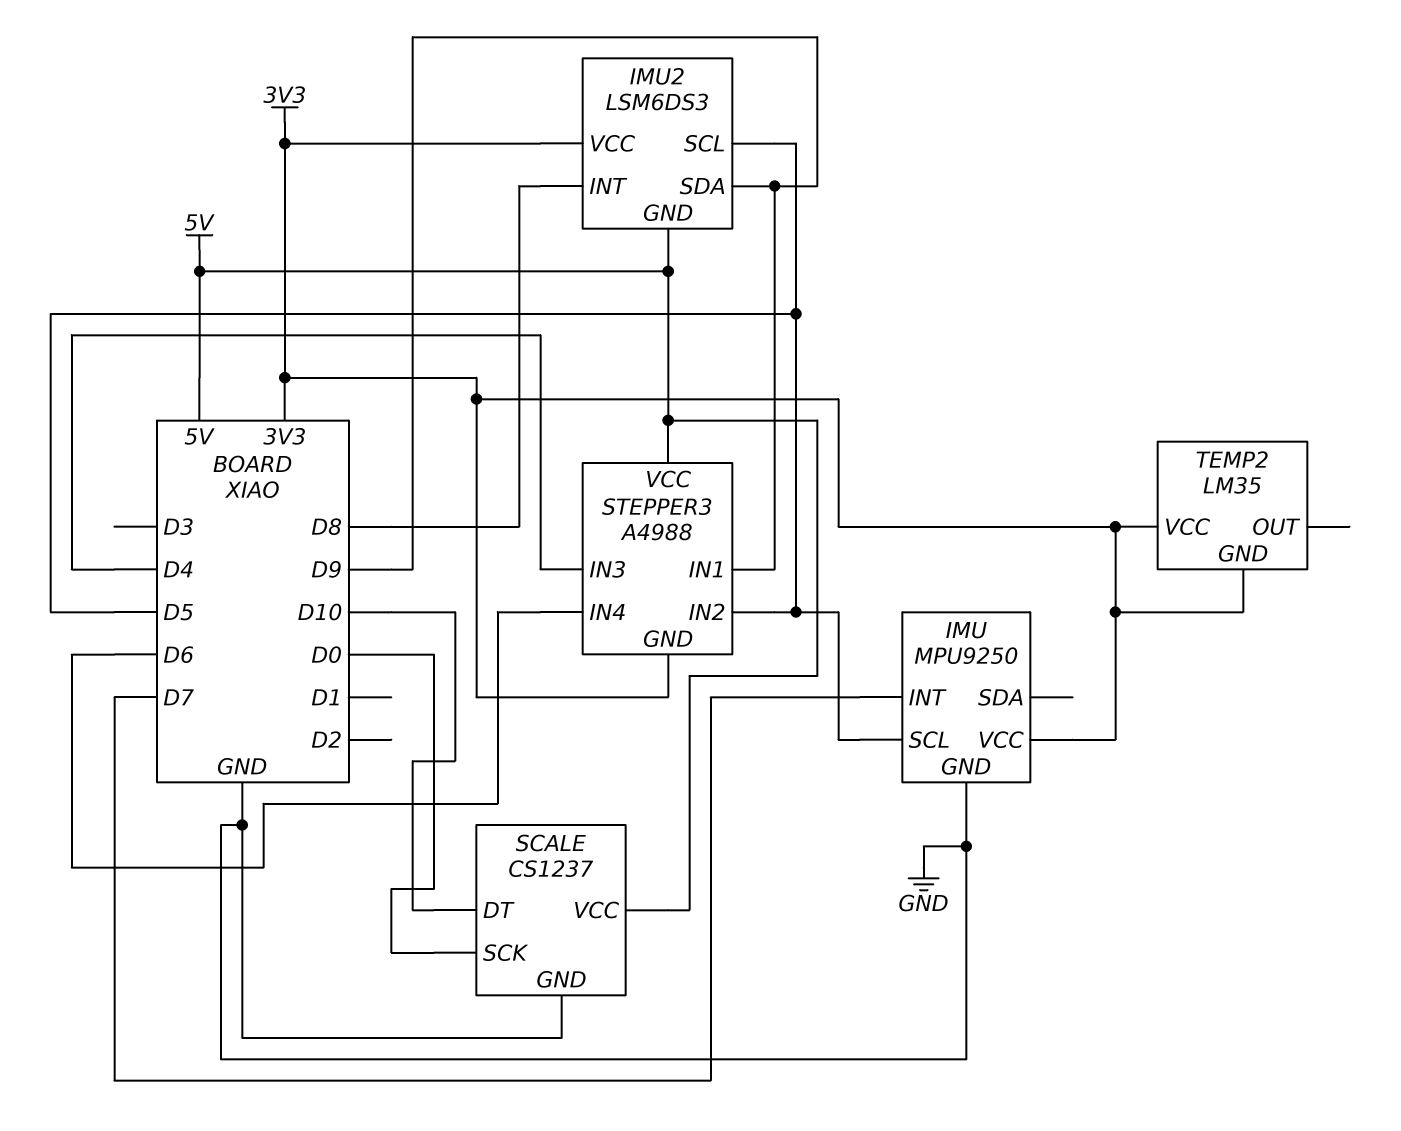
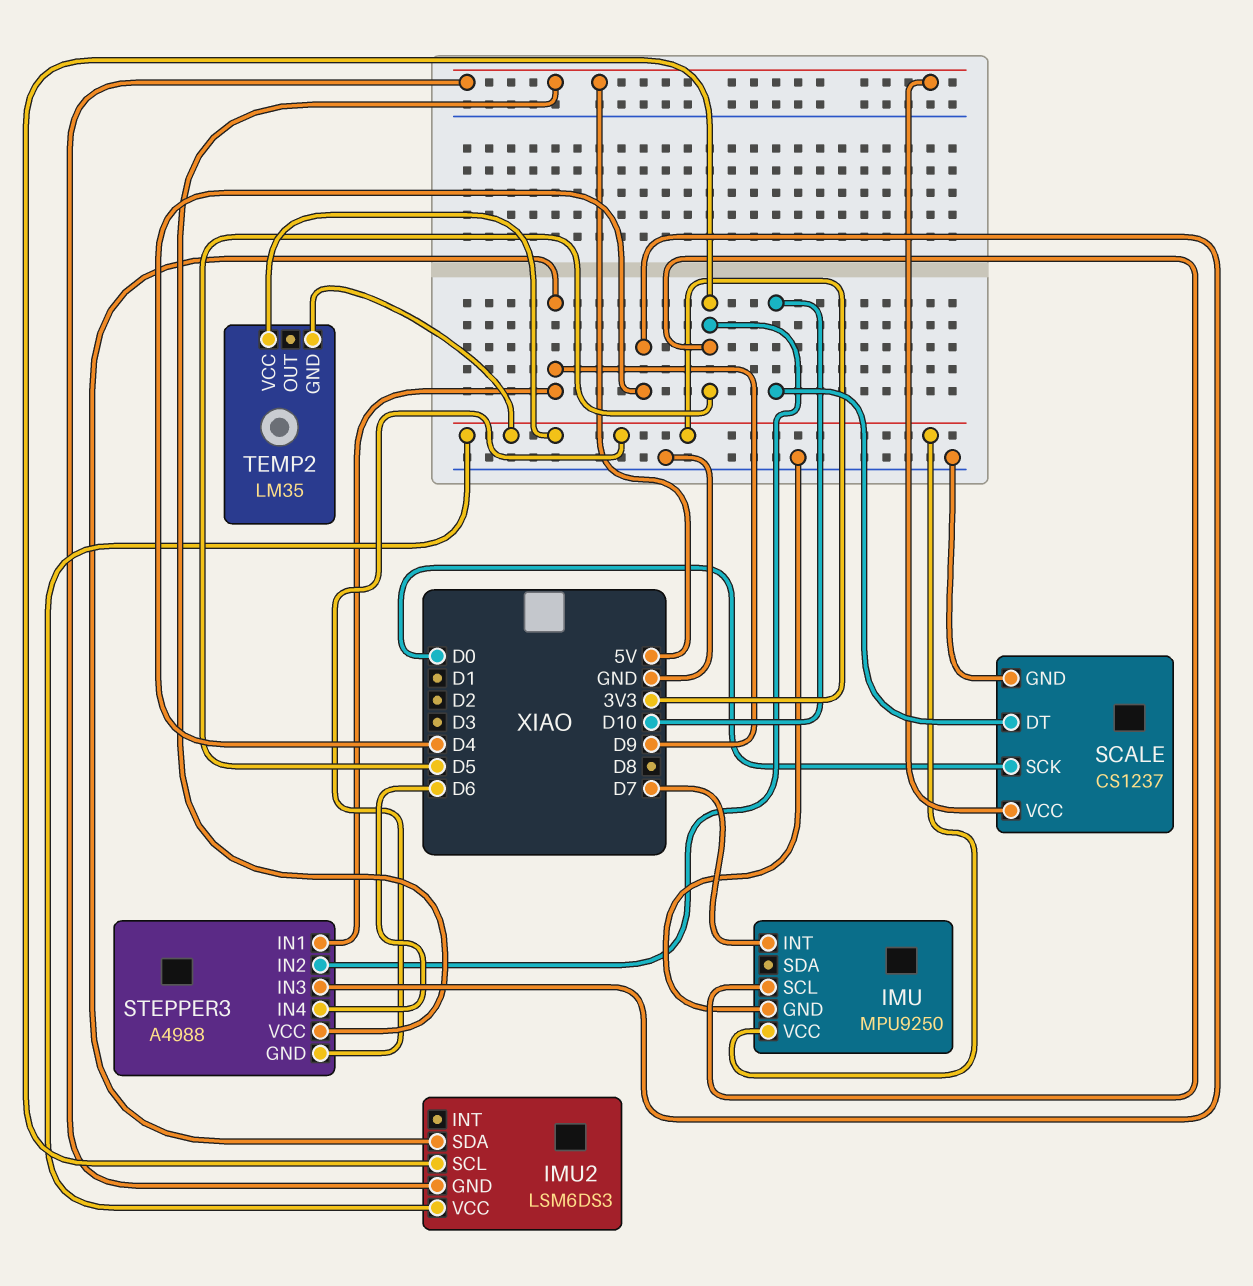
IMU2 pin INT: D8 -> none

